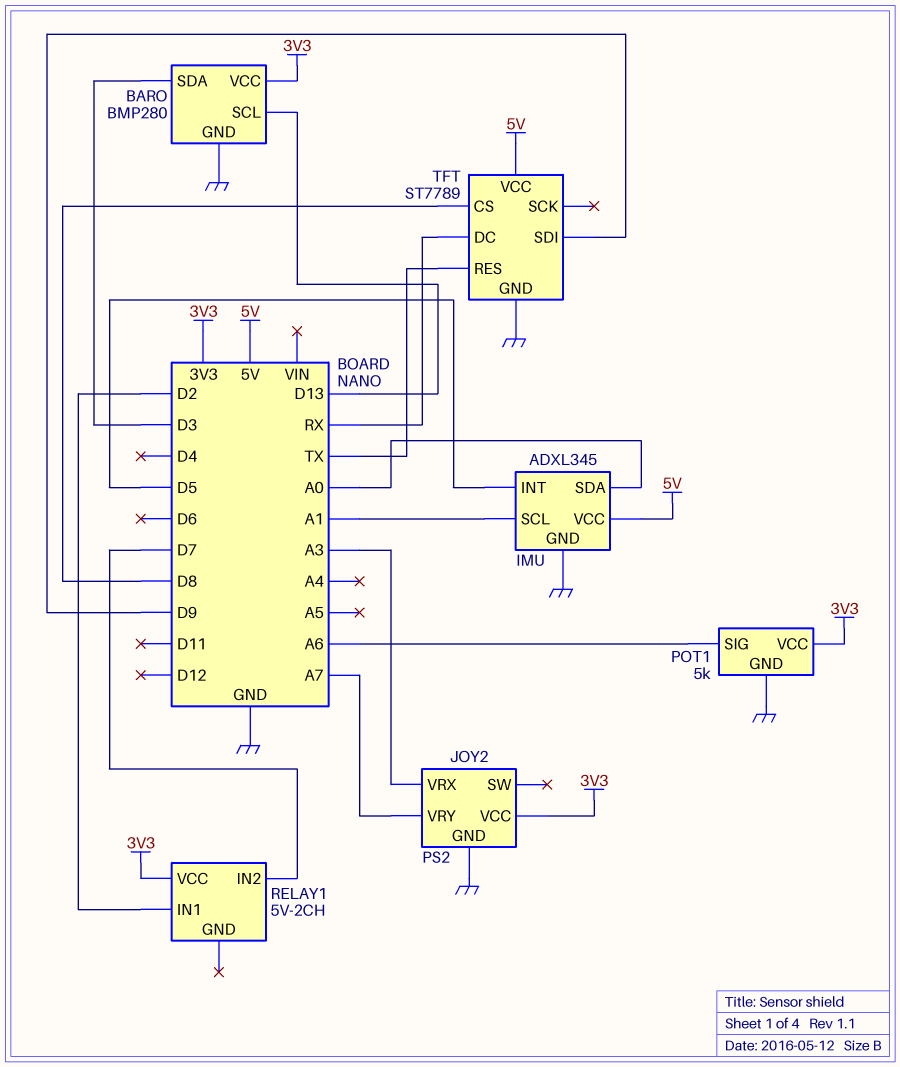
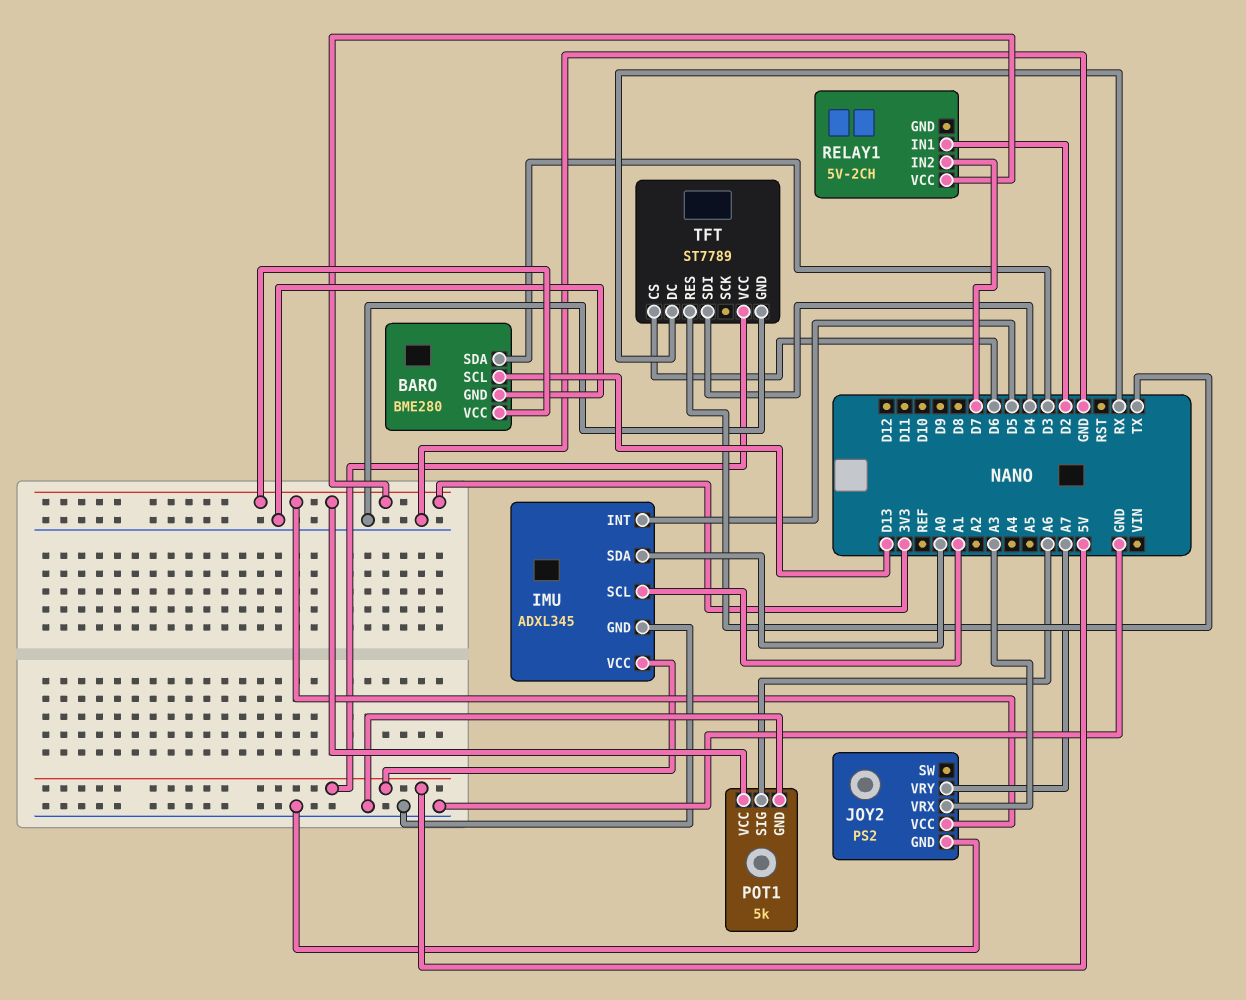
BARO: BMP280 -> BME280
TFT pin CS: D8 -> D6
TFT pin SDI: D9 -> D4

